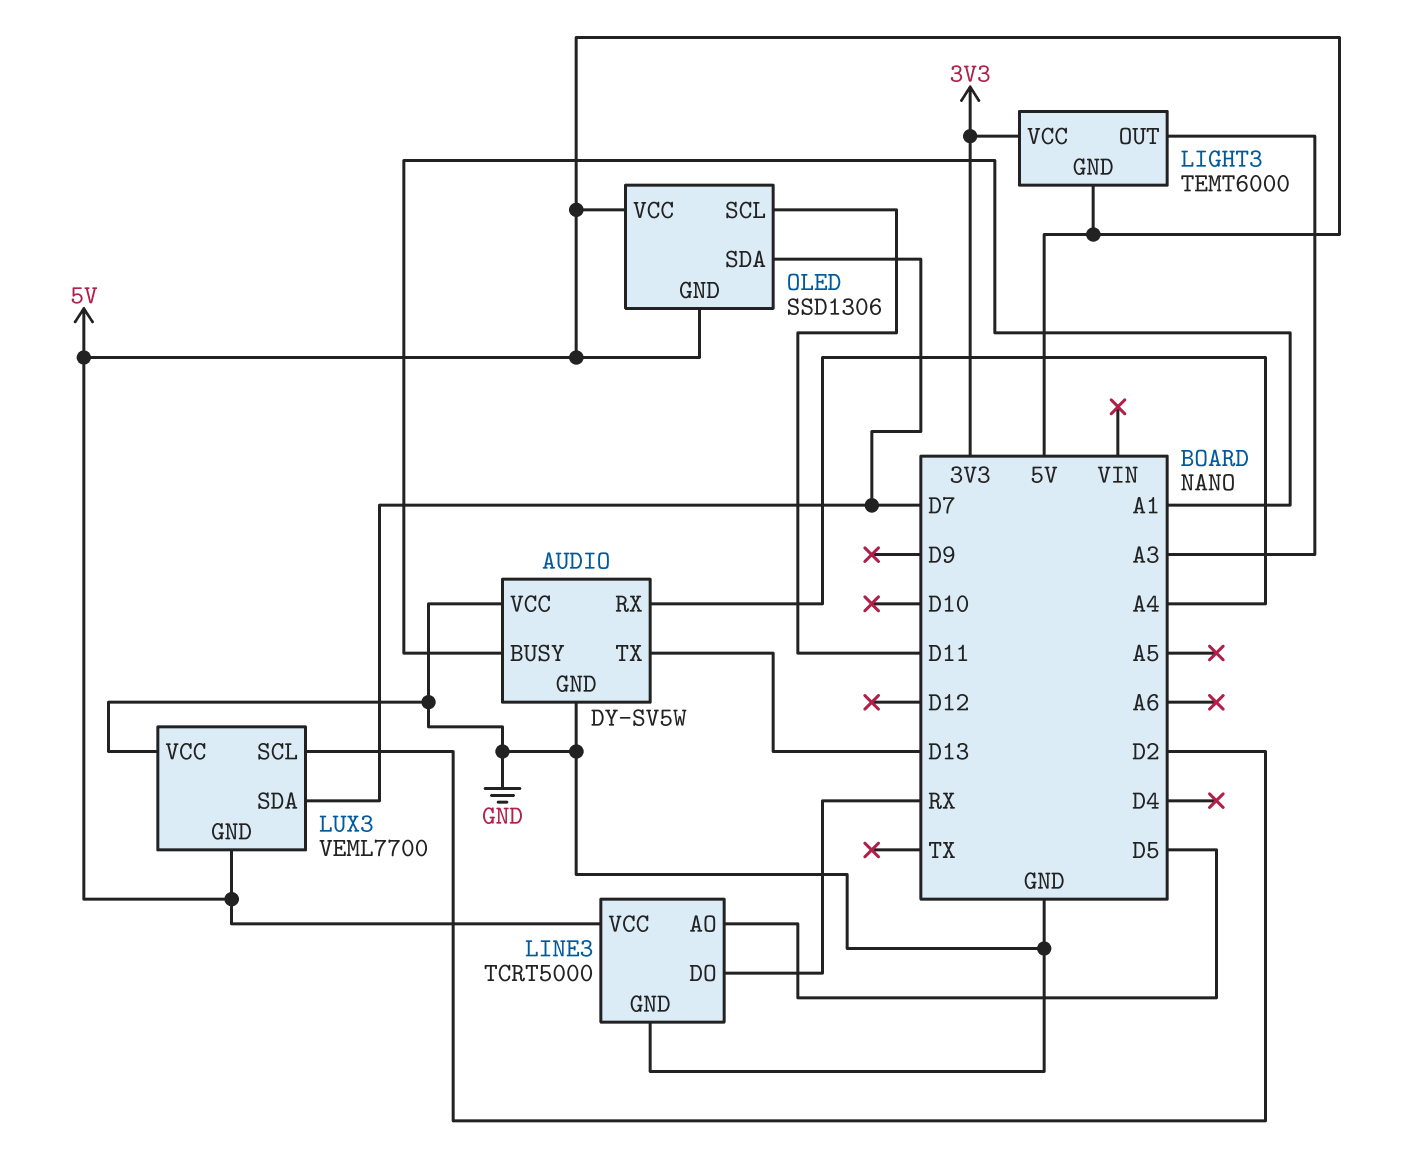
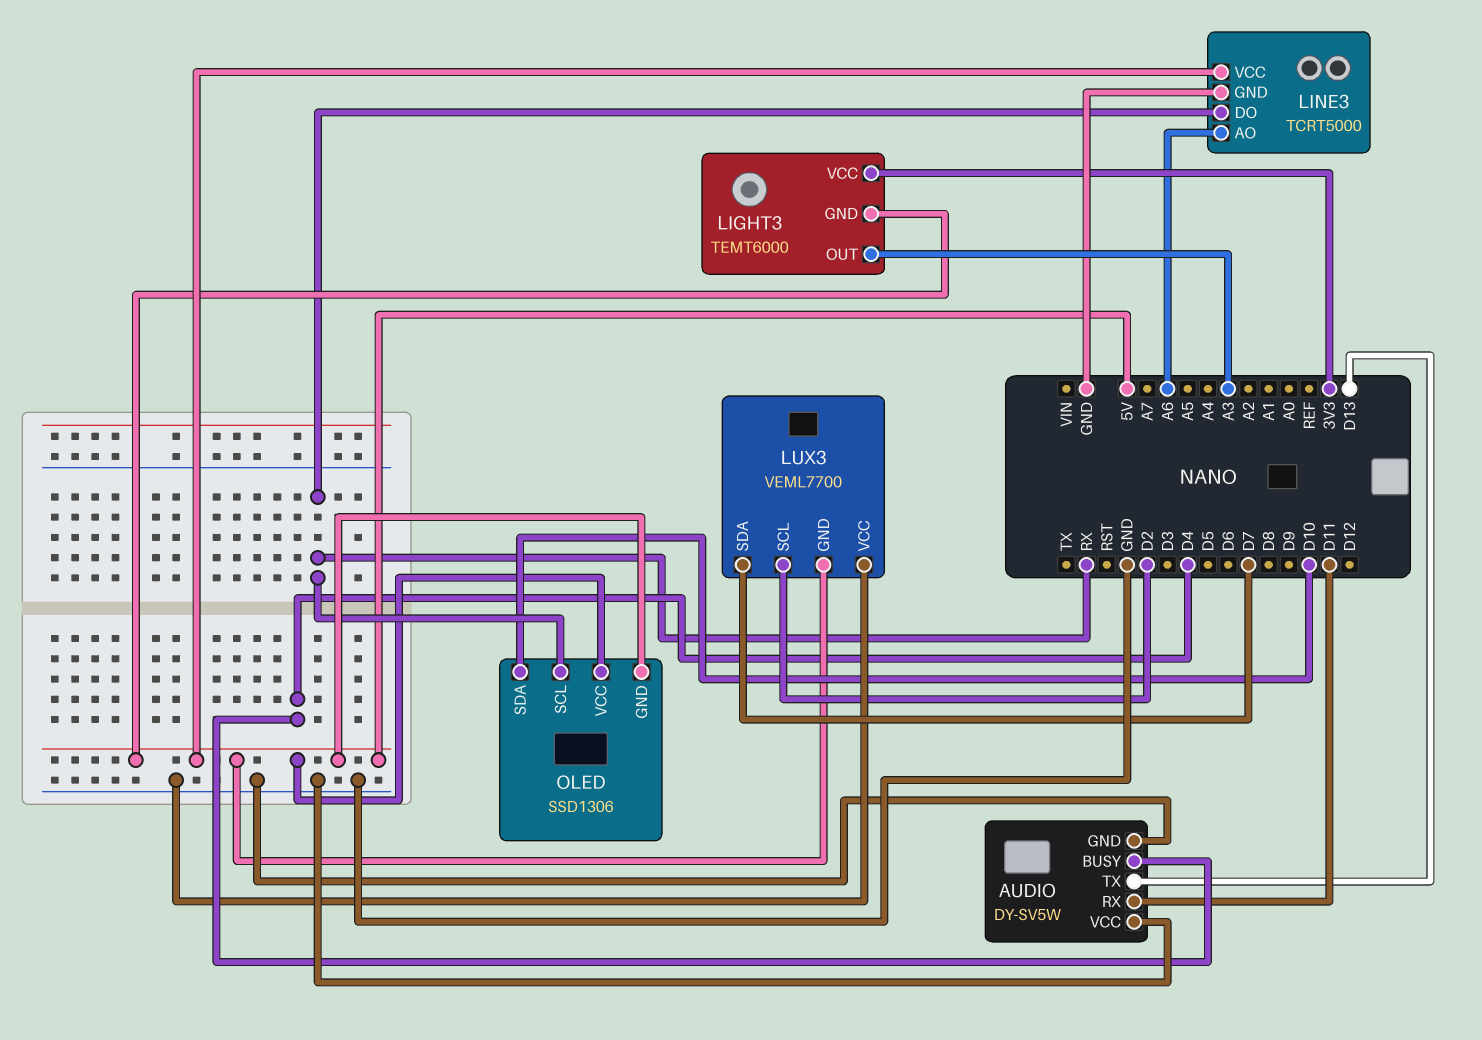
AUDIO pin BUSY: A1 -> D4
AUDIO pin RX: A4 -> D11
LINE3 pin AO: D5 -> A6
OLED pin SCL: D11 -> RX
OLED pin SDA: D7 -> D10

